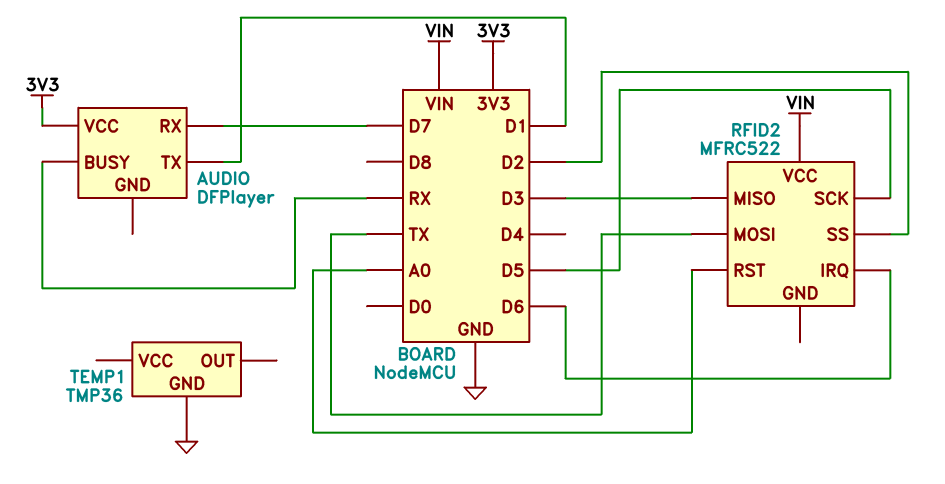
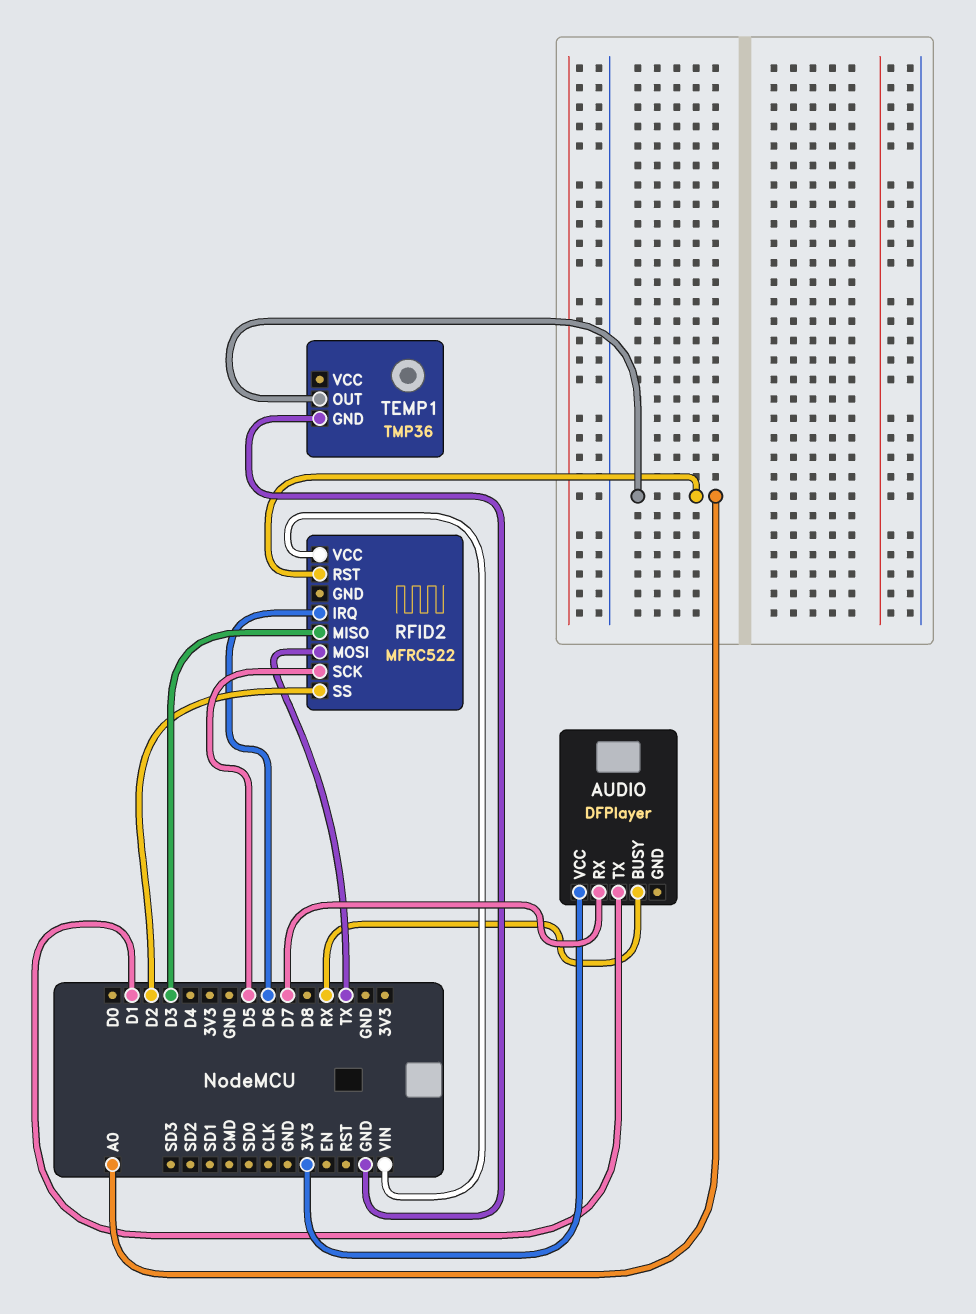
TEMP1 pin OUT: none -> A0

